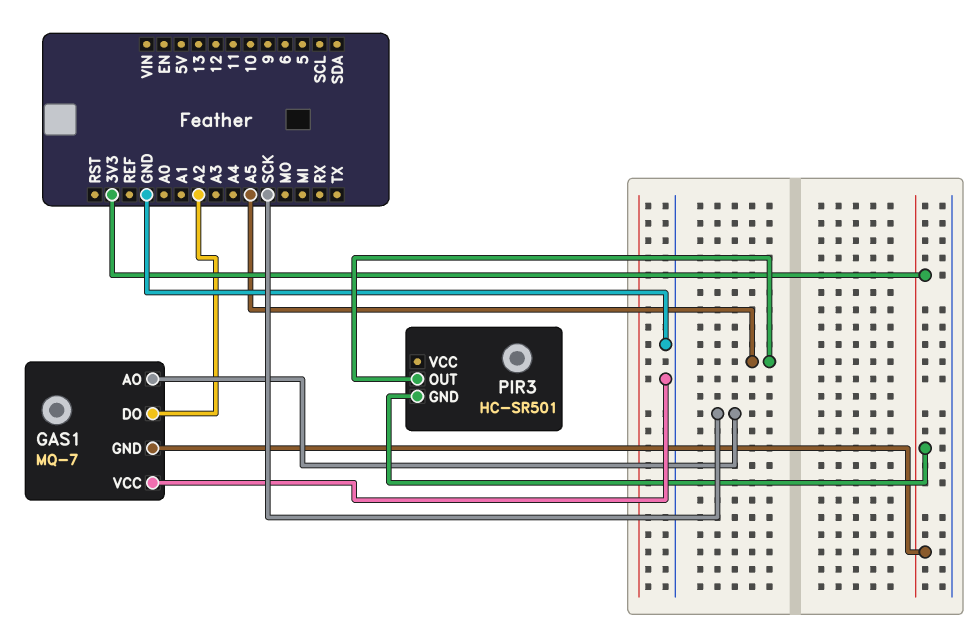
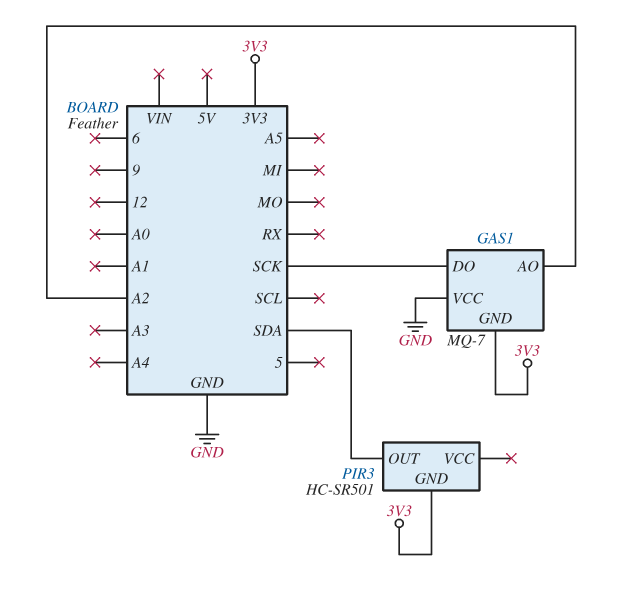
GAS1 pin AO: SCK -> A2
GAS1 pin DO: A2 -> SCK
PIR3 pin OUT: A5 -> SDA

